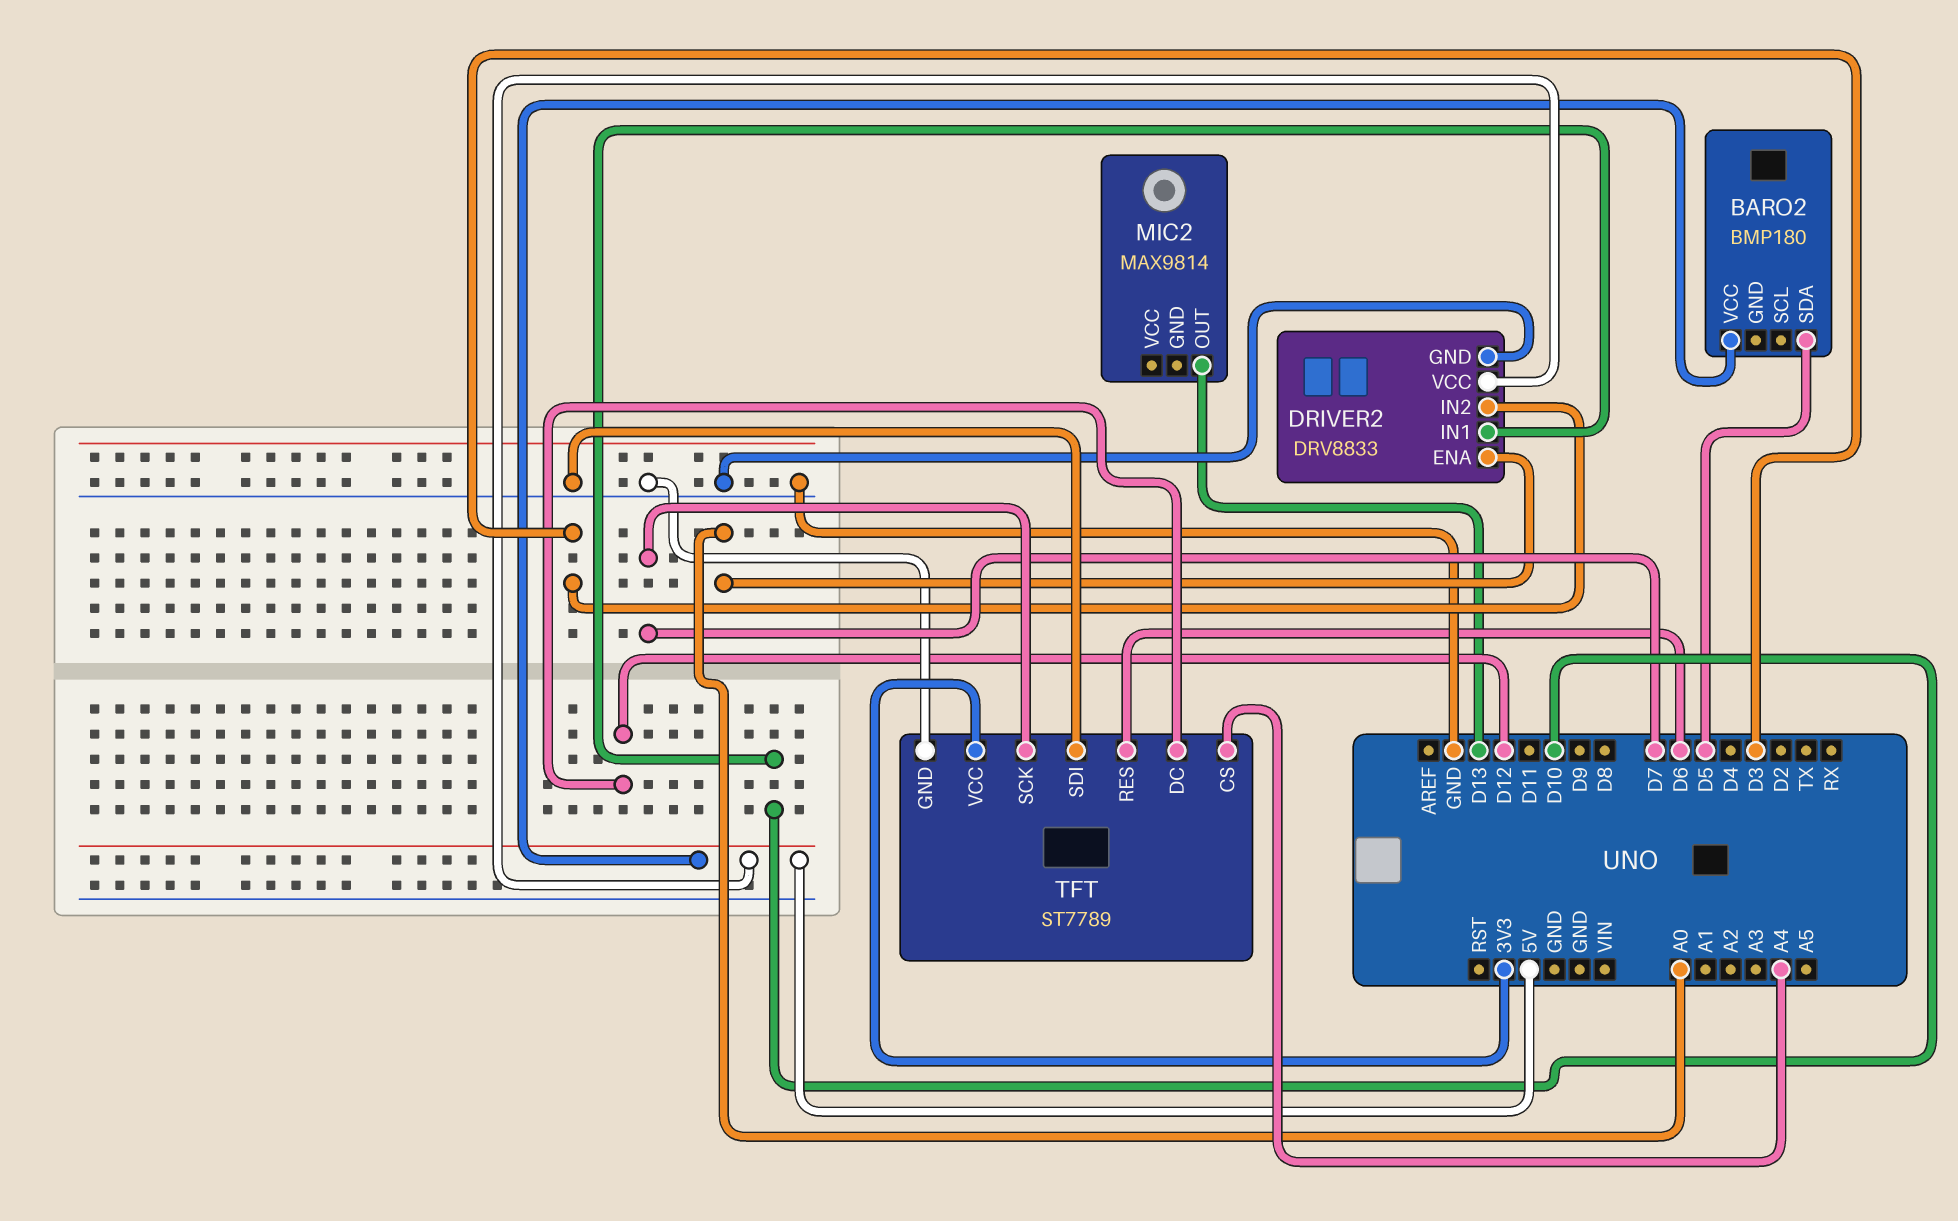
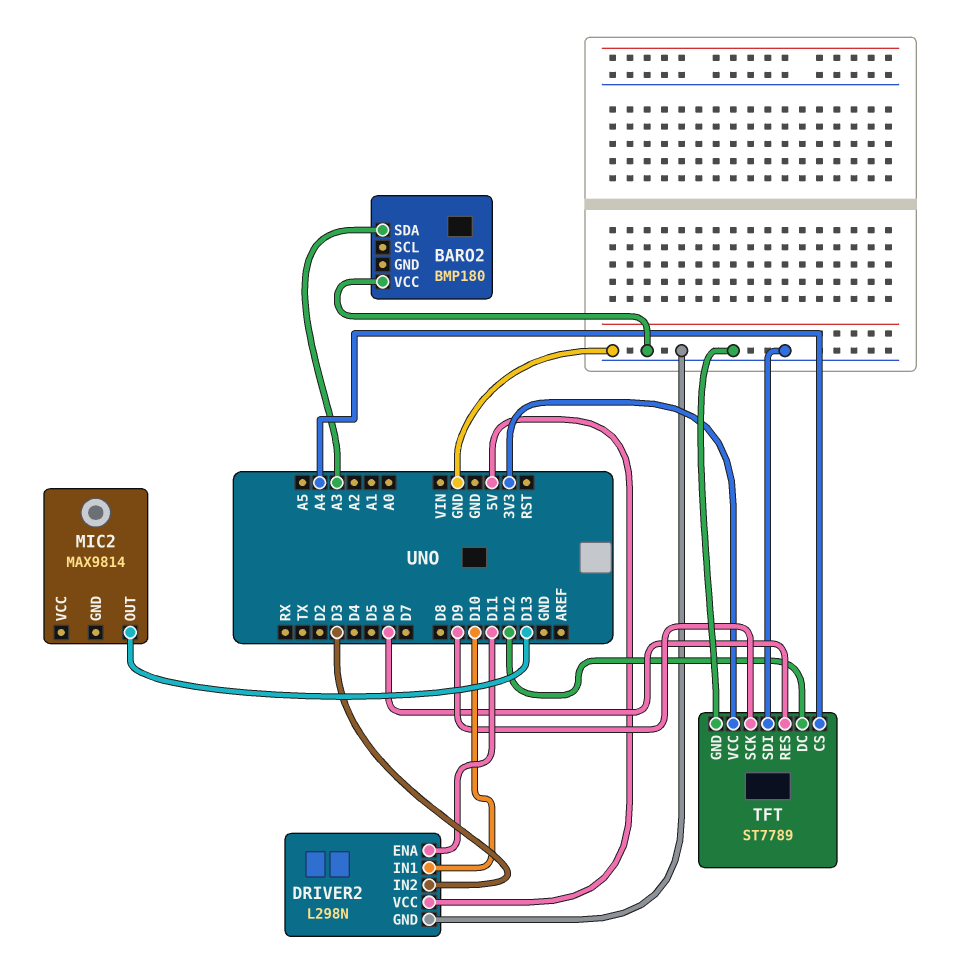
BARO2 pin SDA: D5 -> A3
BARO2 pin VCC: 5V -> GND
DRIVER2: DRV8833 -> L298N
DRIVER2 pin ENA: A0 -> D11
TFT pin SCK: D7 -> D9

